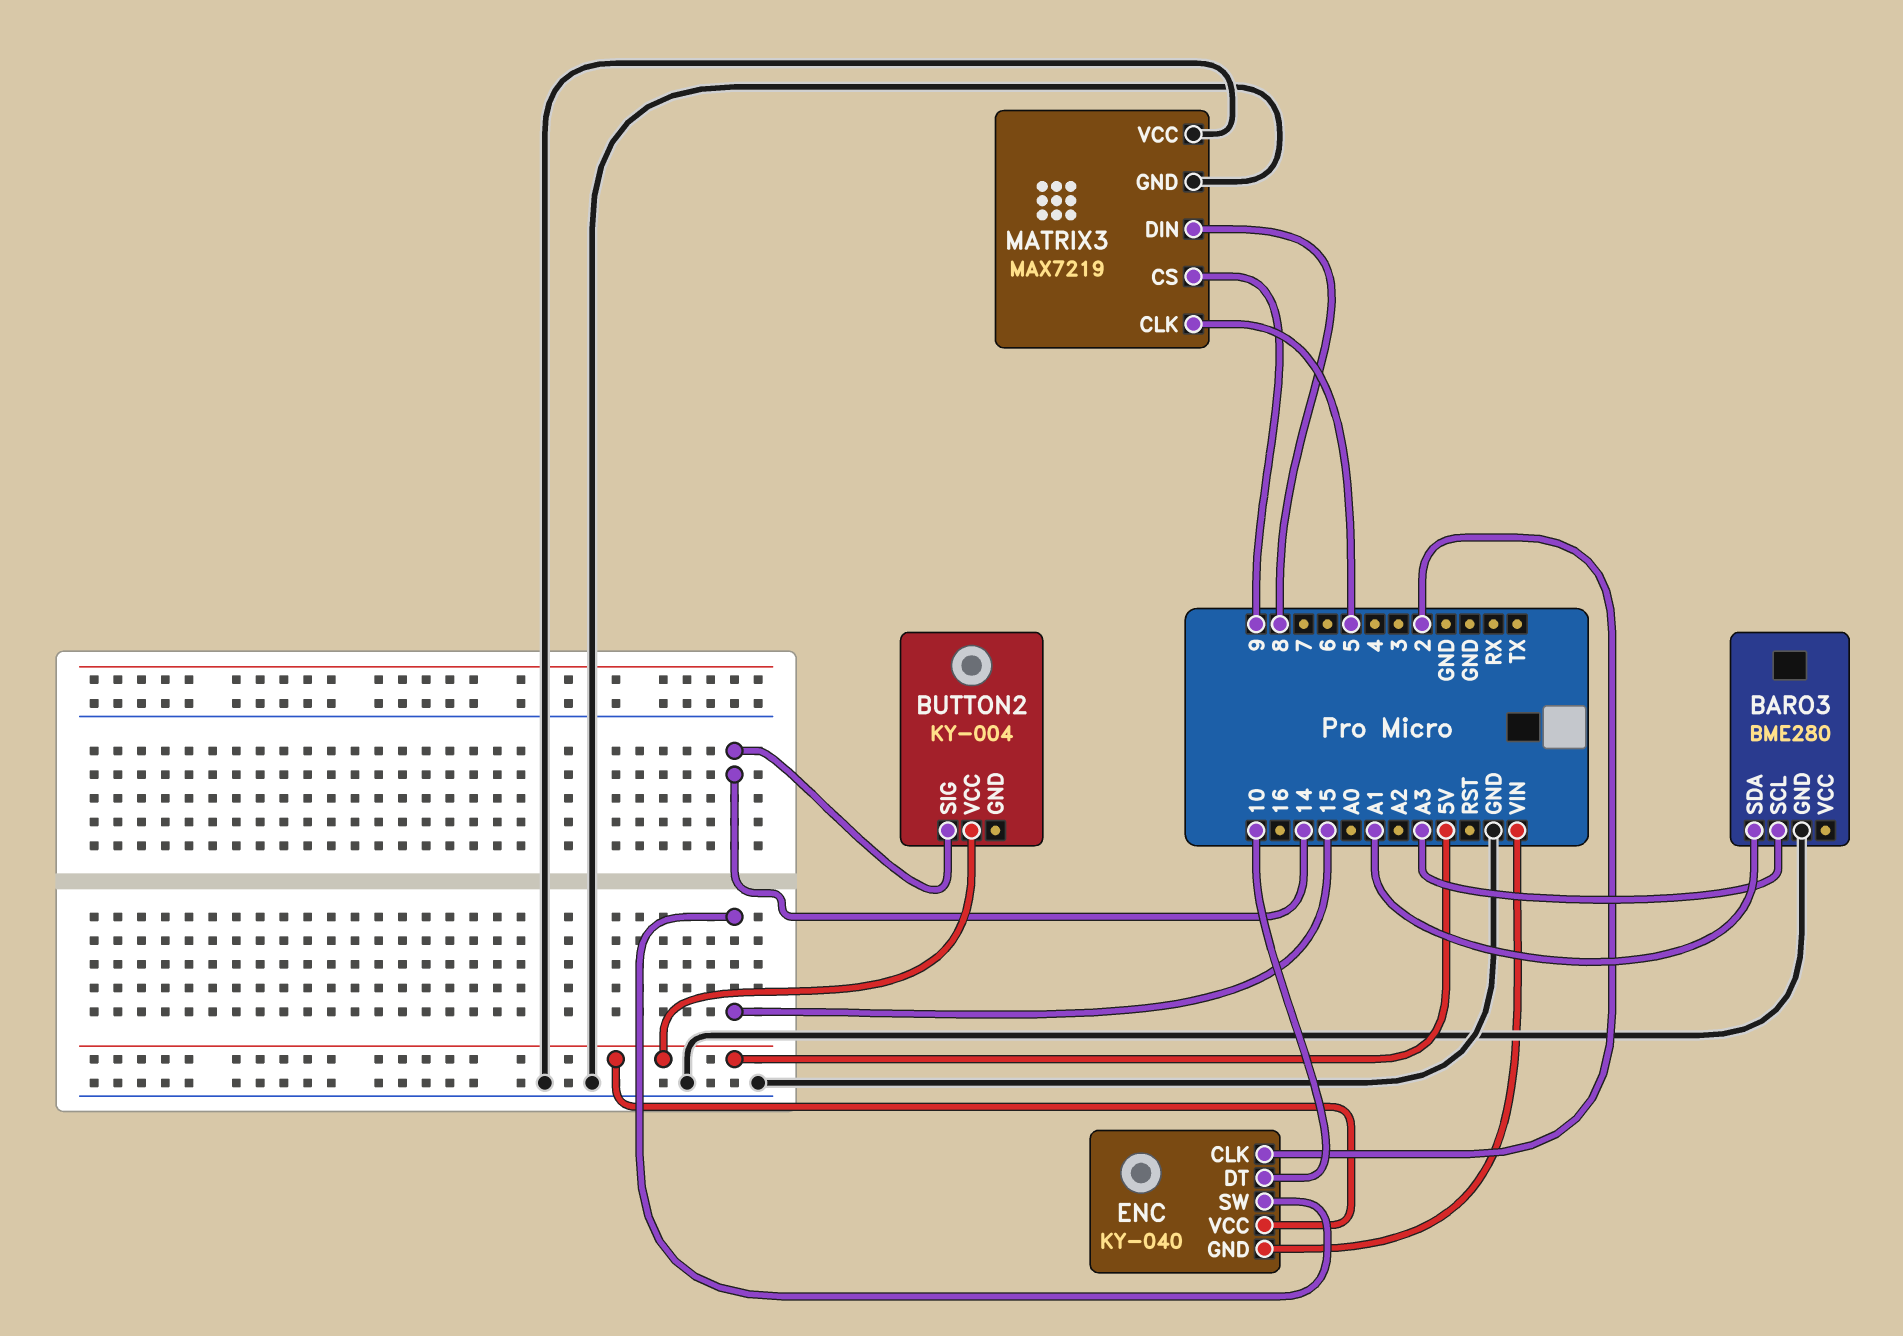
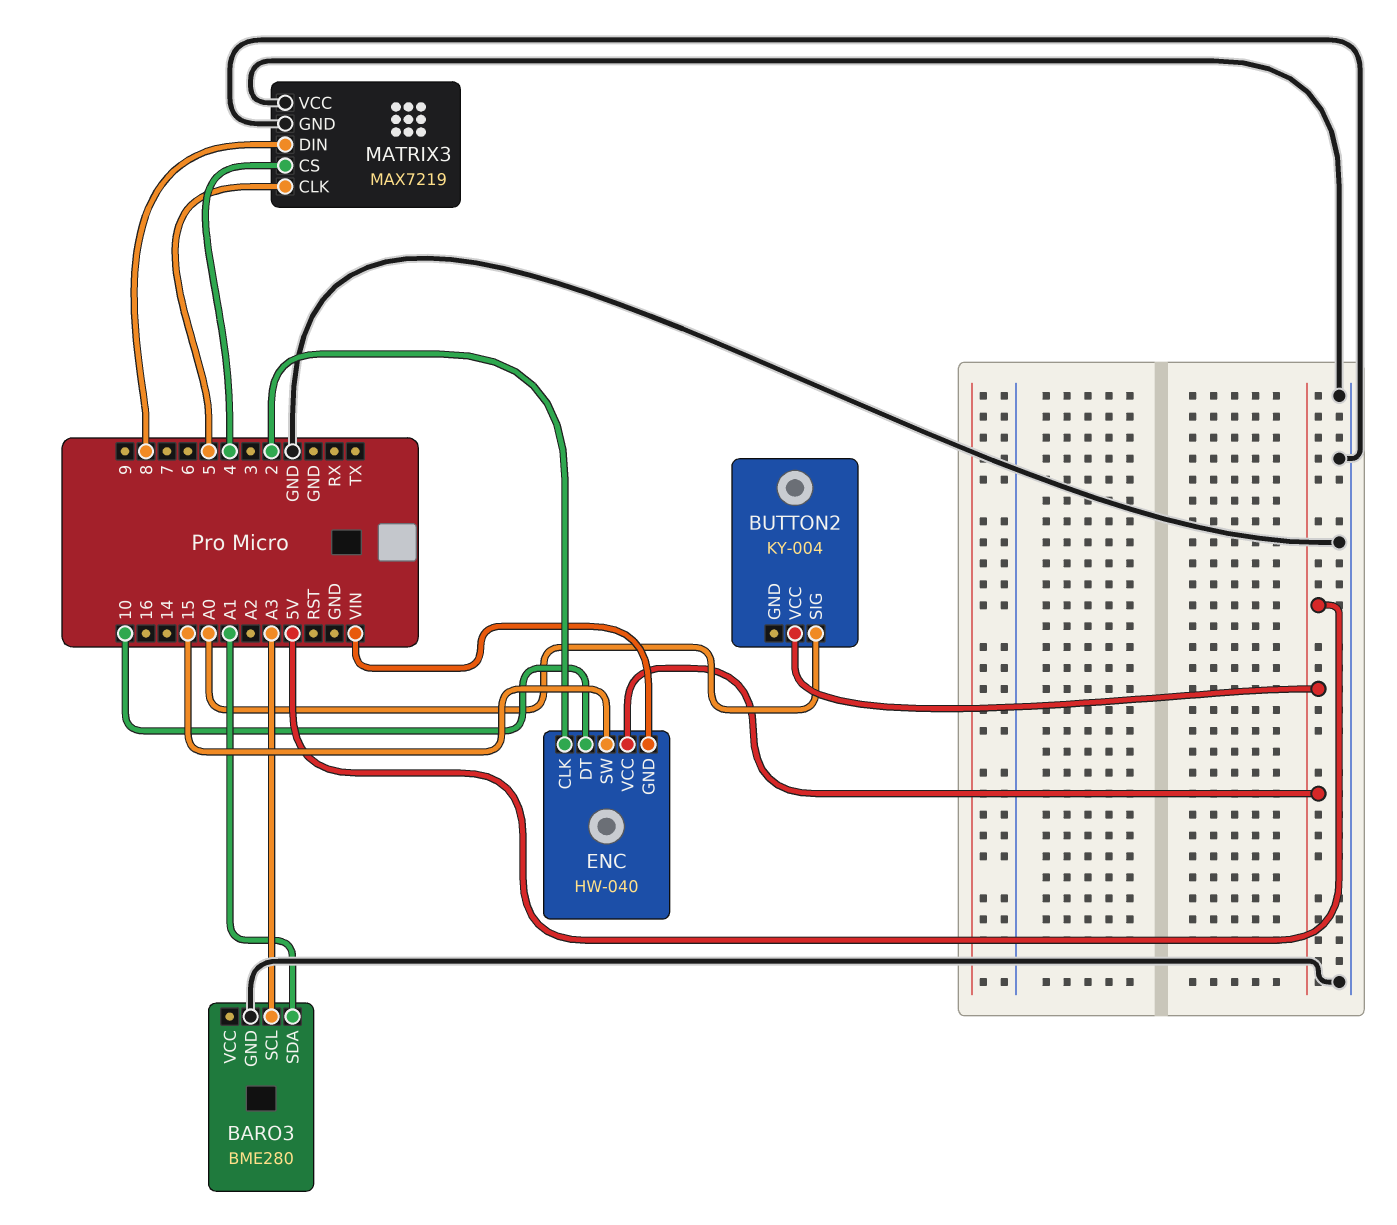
BUTTON2 pin SIG: 14 -> A0
ENC: KY-040 -> HW-040
MATRIX3 pin CS: 9 -> 4

